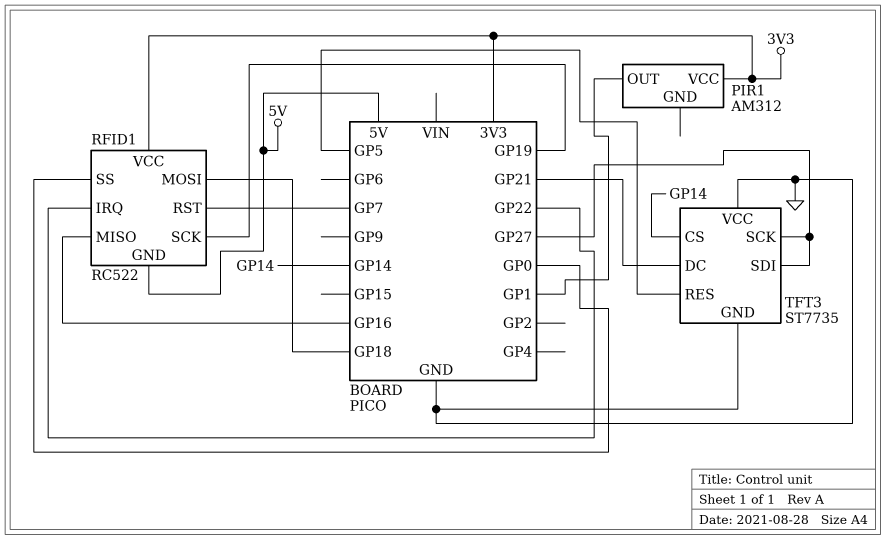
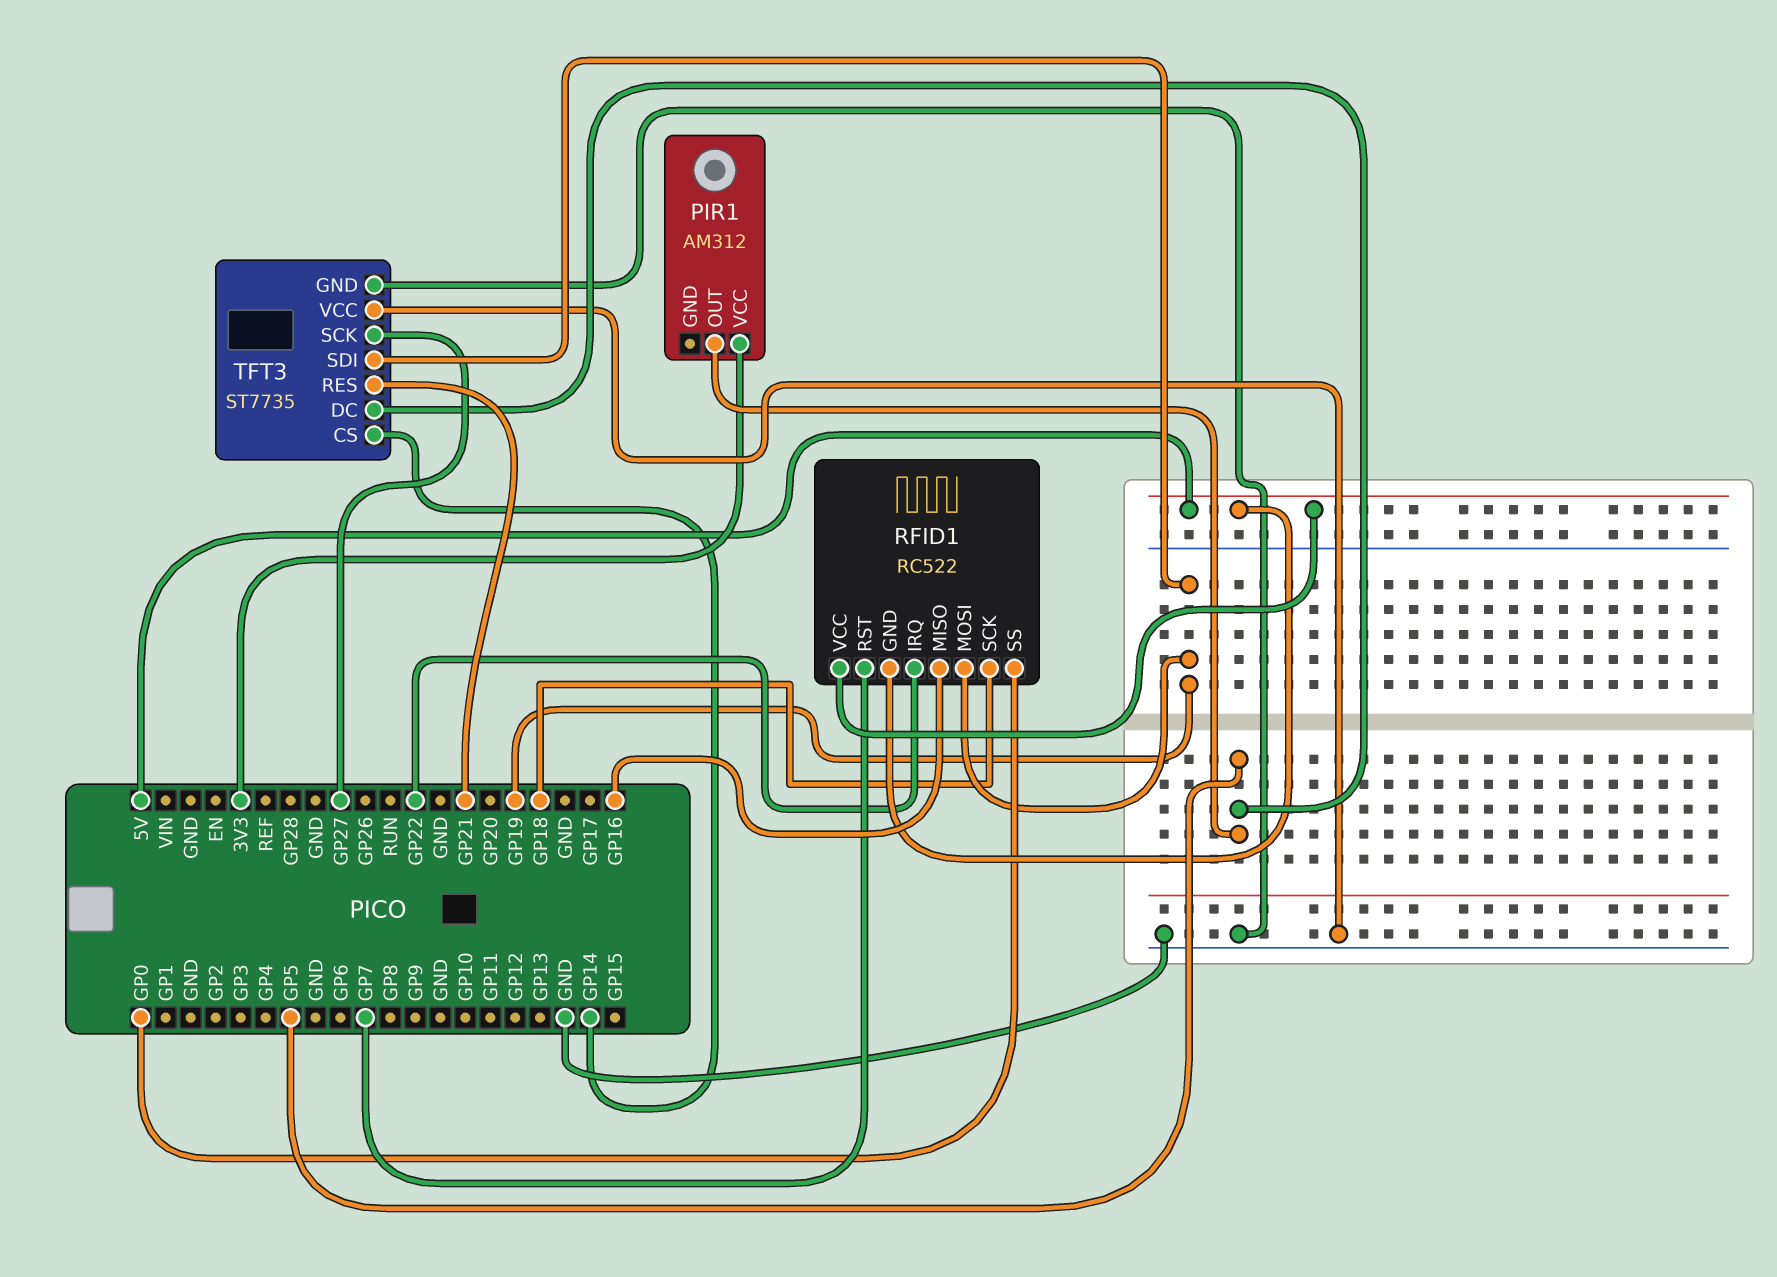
PIR1 pin OUT: GP1 -> GP5
RFID1 pin MOSI: GP18 -> GP19
RFID1 pin SCK: GP19 -> GP18
RFID1 pin VCC: 3V3 -> 5V
TFT3 pin DC: GP21 -> GP5
TFT3 pin RES: GP5 -> GP21
TFT3 pin SDI: GP27 -> GP19

